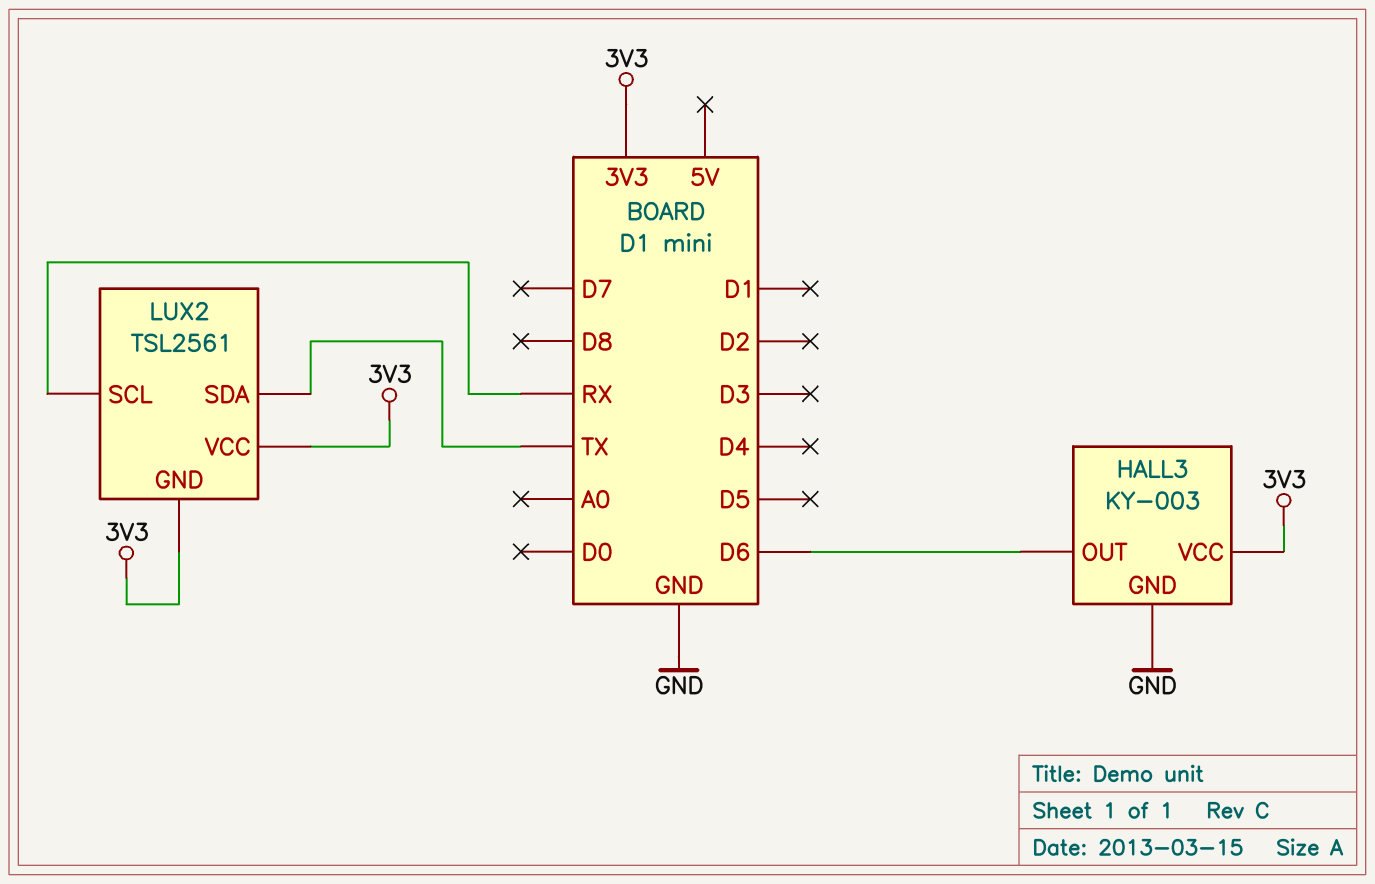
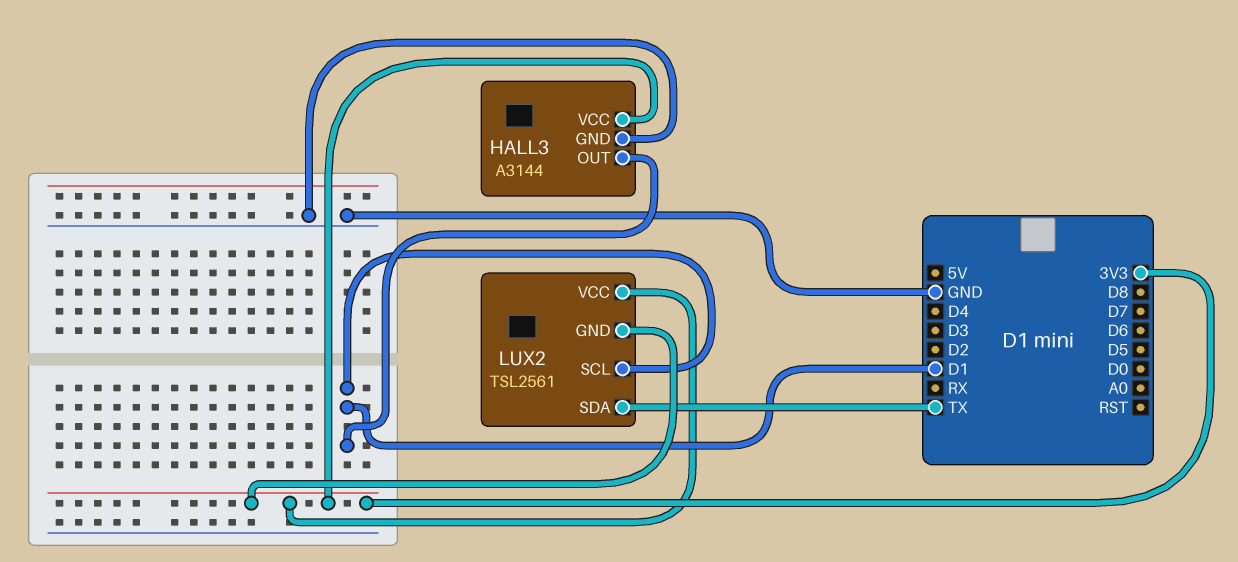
HALL3: KY-003 -> A3144
HALL3 pin OUT: D6 -> D1
LUX2 pin SCL: RX -> D1

